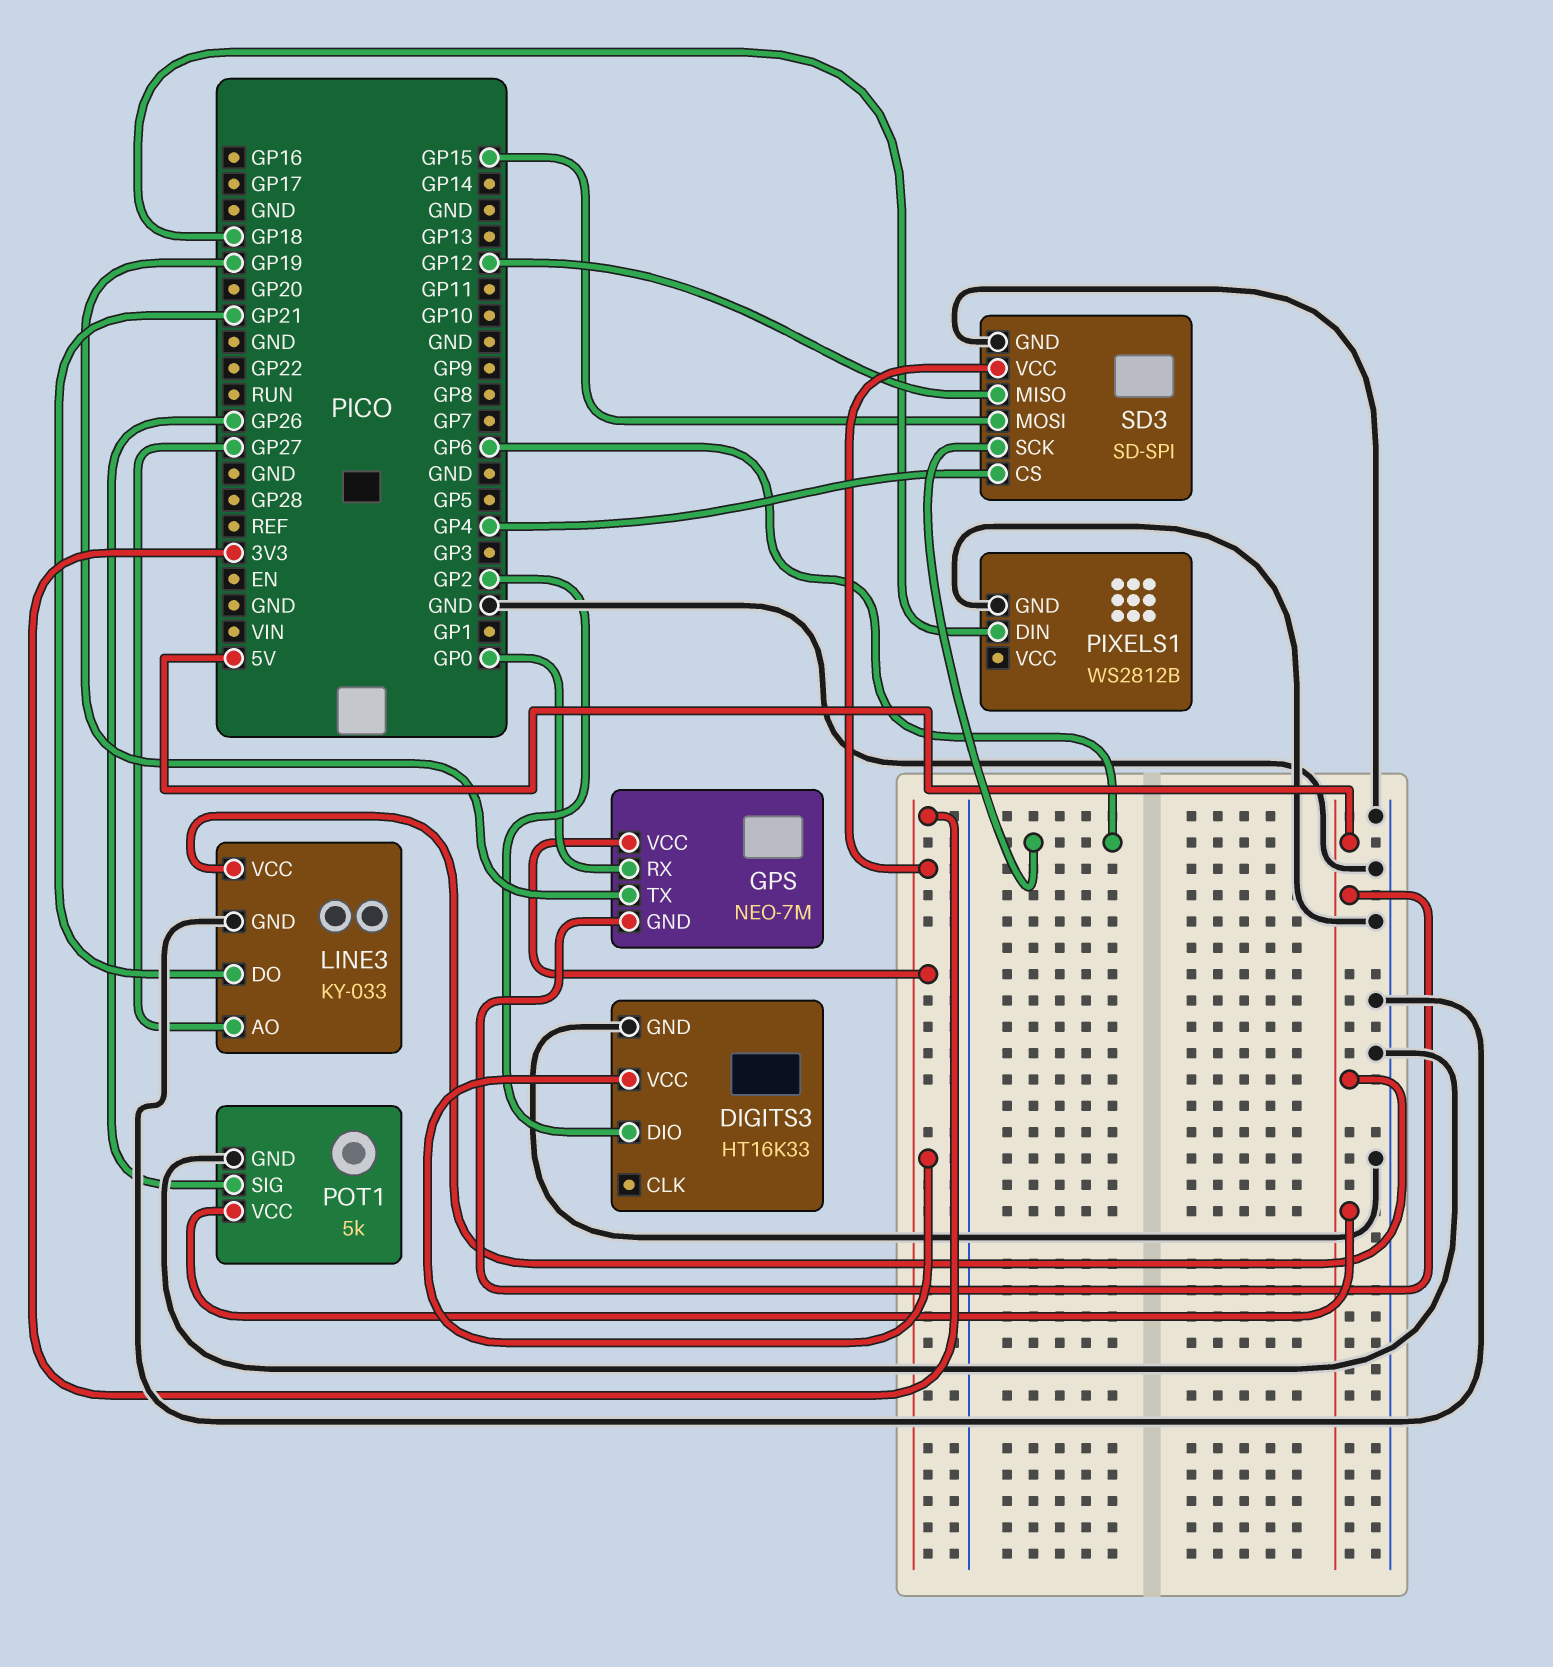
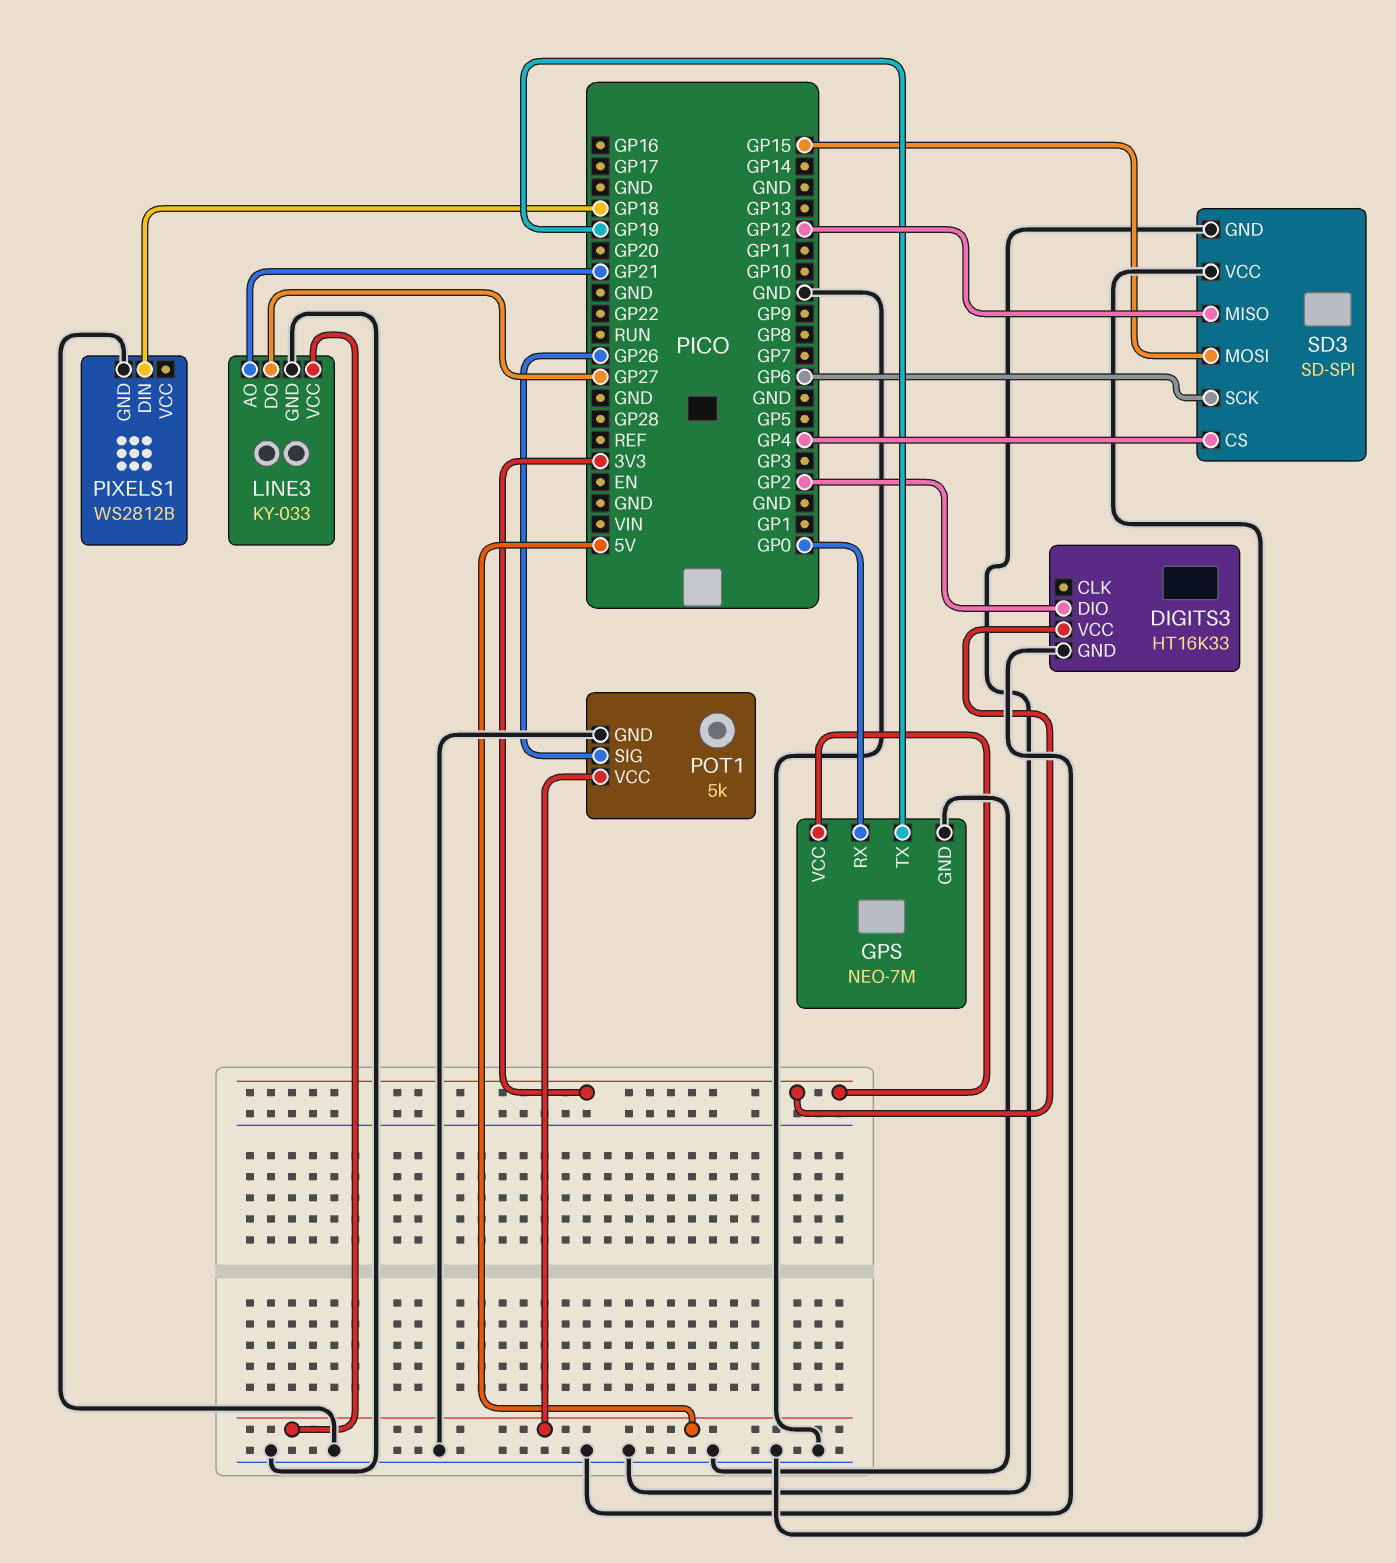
GPS pin GND: 5V -> GND
LINE3 pin AO: GP27 -> GP21
LINE3 pin DO: GP21 -> GP27
SD3 pin VCC: 3V3 -> GND

